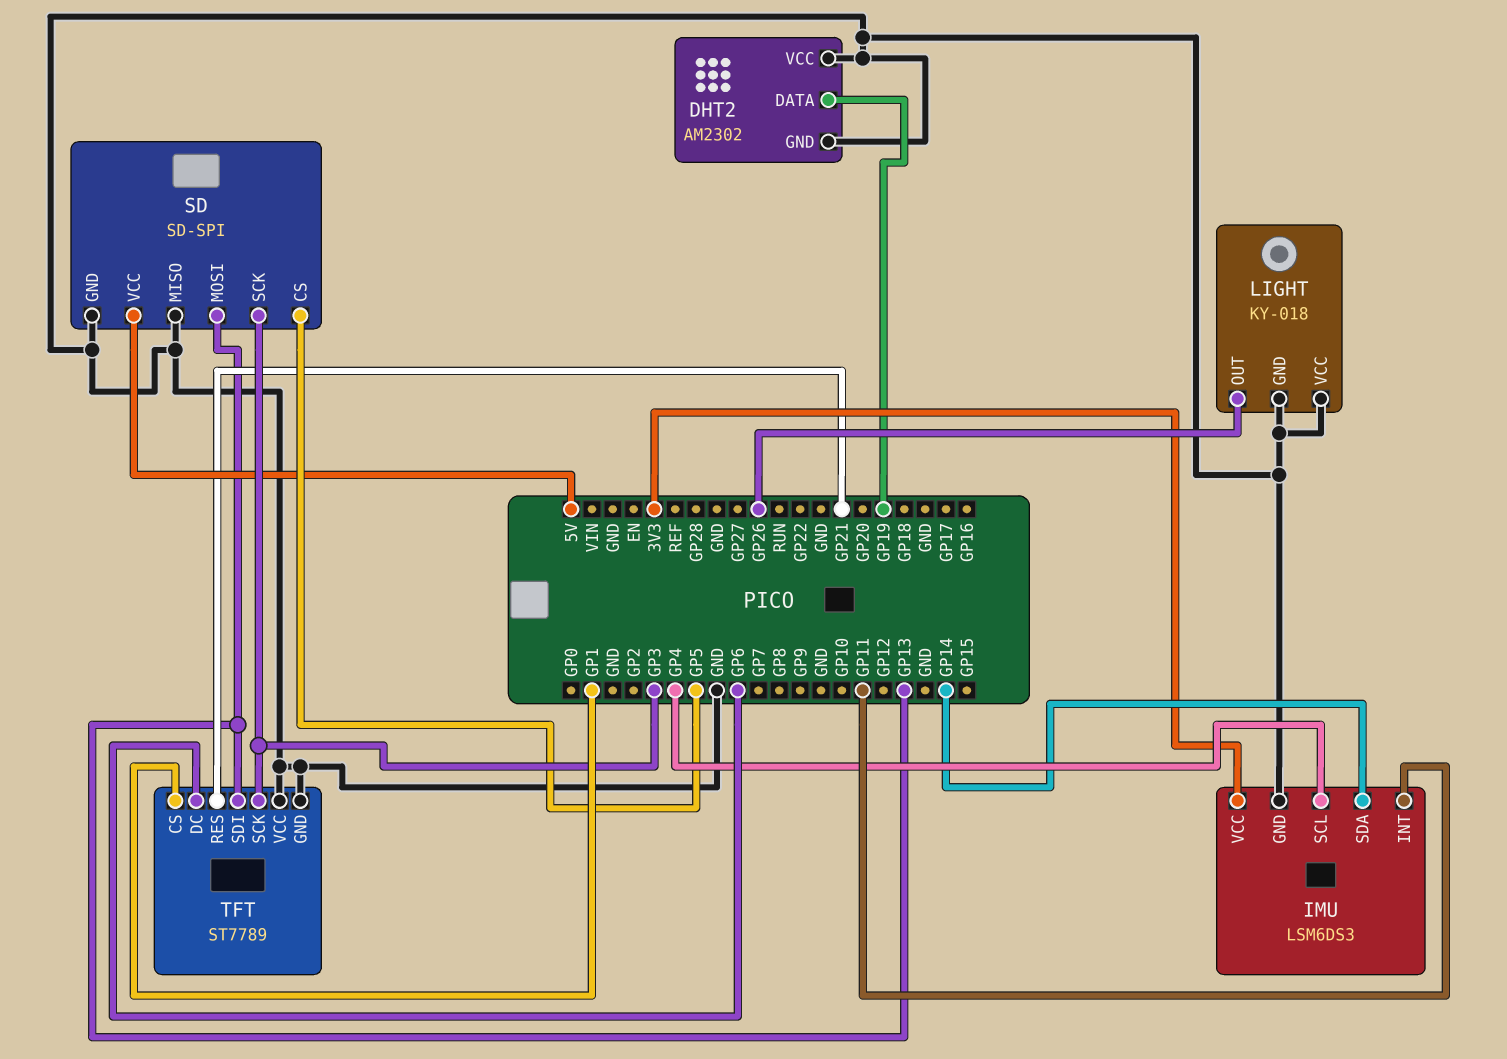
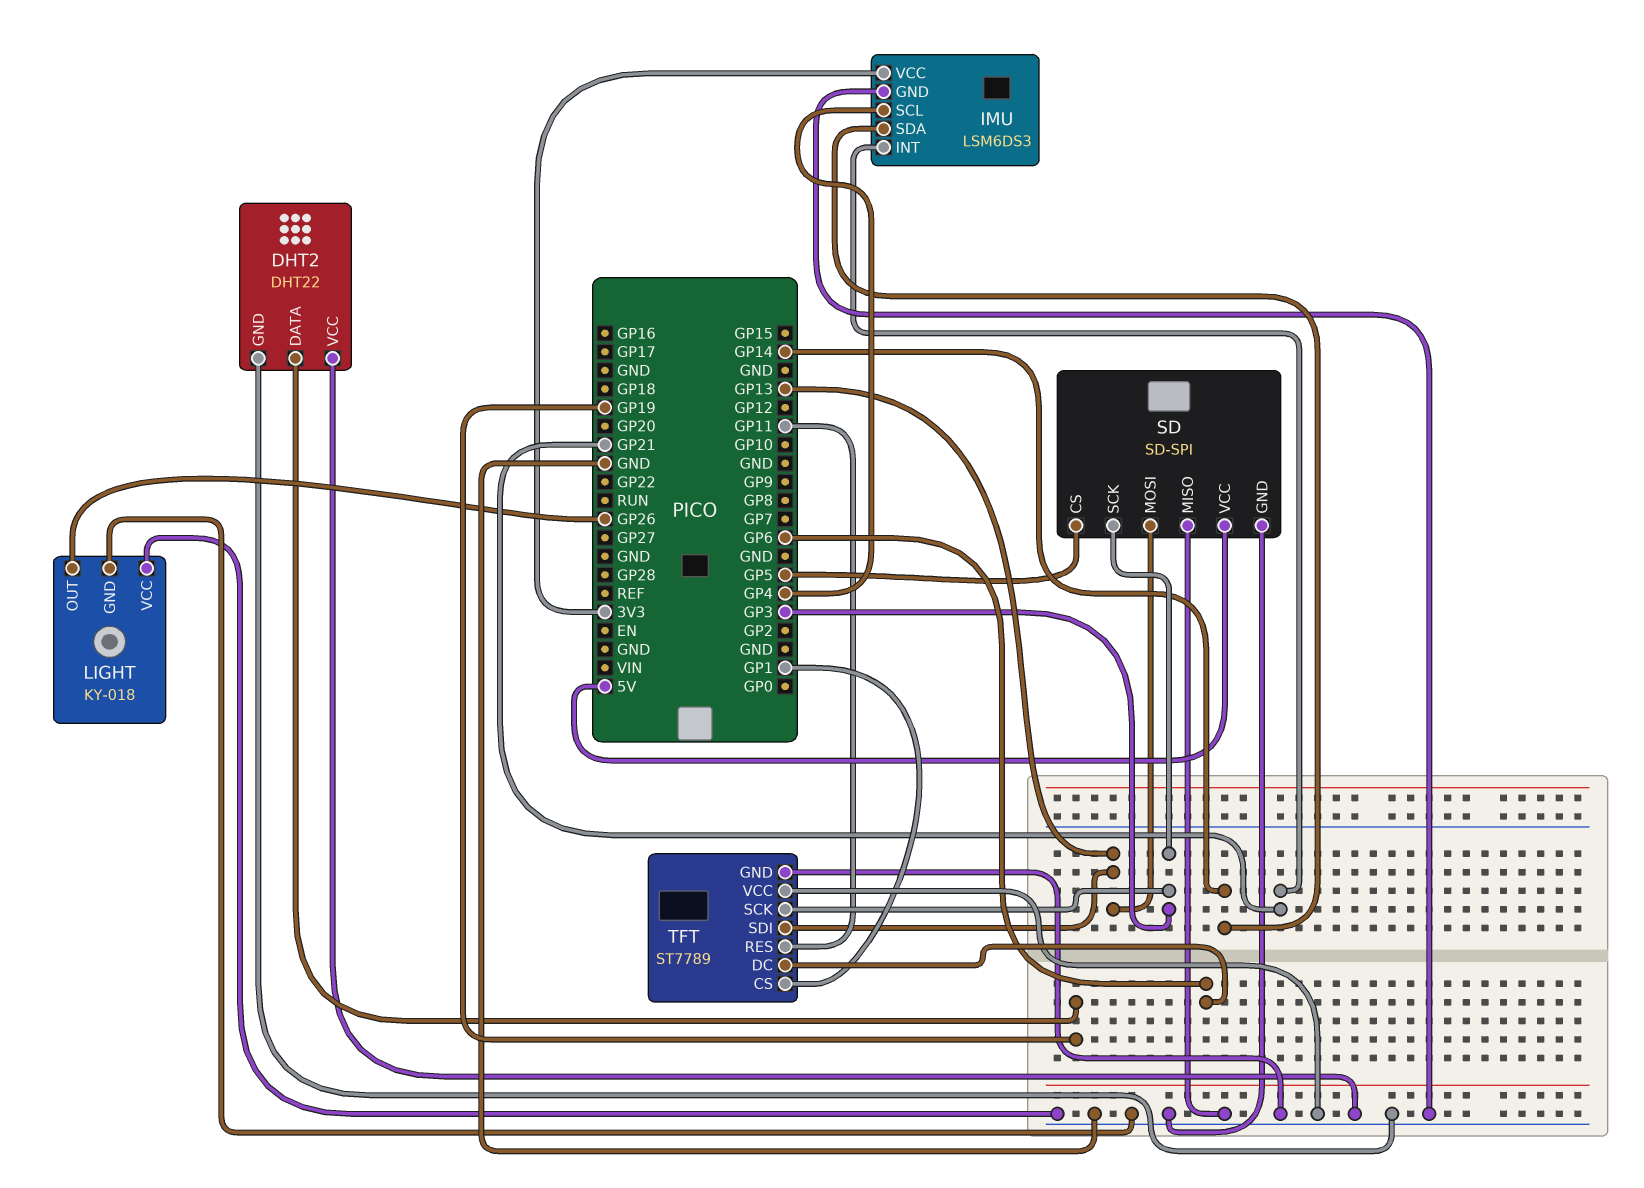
DHT2: AM2302 -> DHT22
IMU pin INT: GP11 -> GP21
TFT pin RES: GP21 -> GP11

